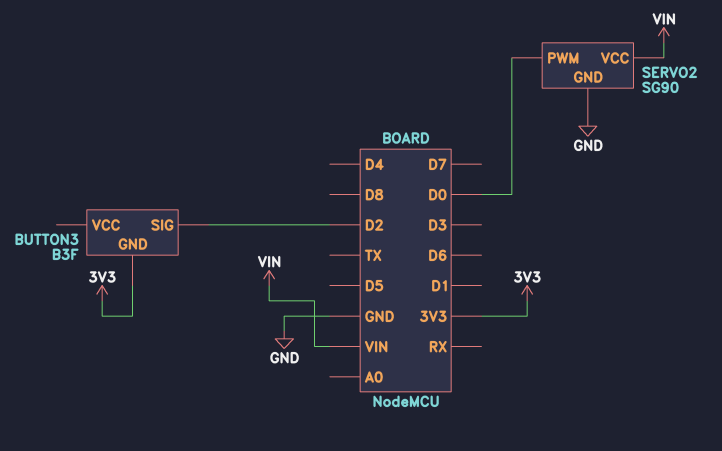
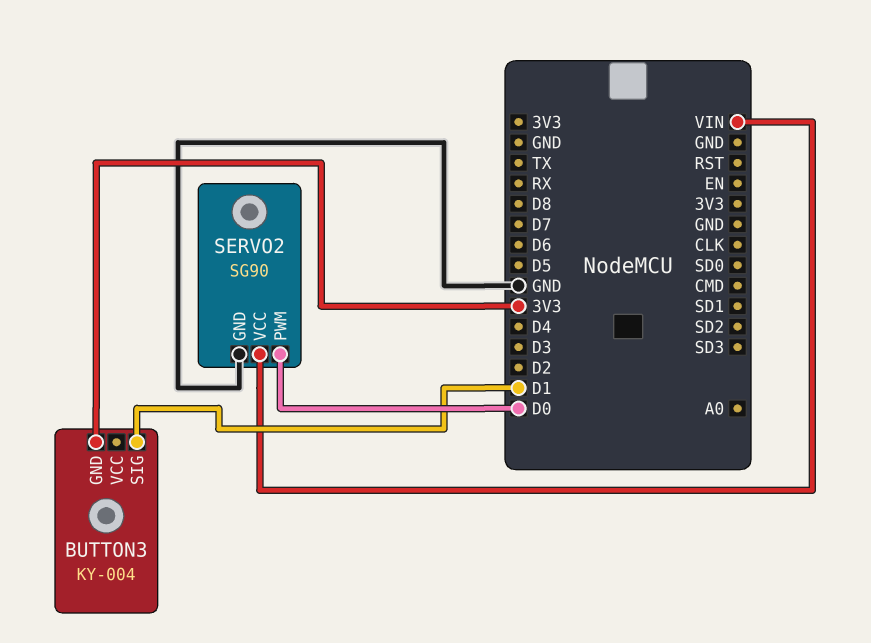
BUTTON3: B3F -> KY-004
BUTTON3 pin SIG: D2 -> D1

